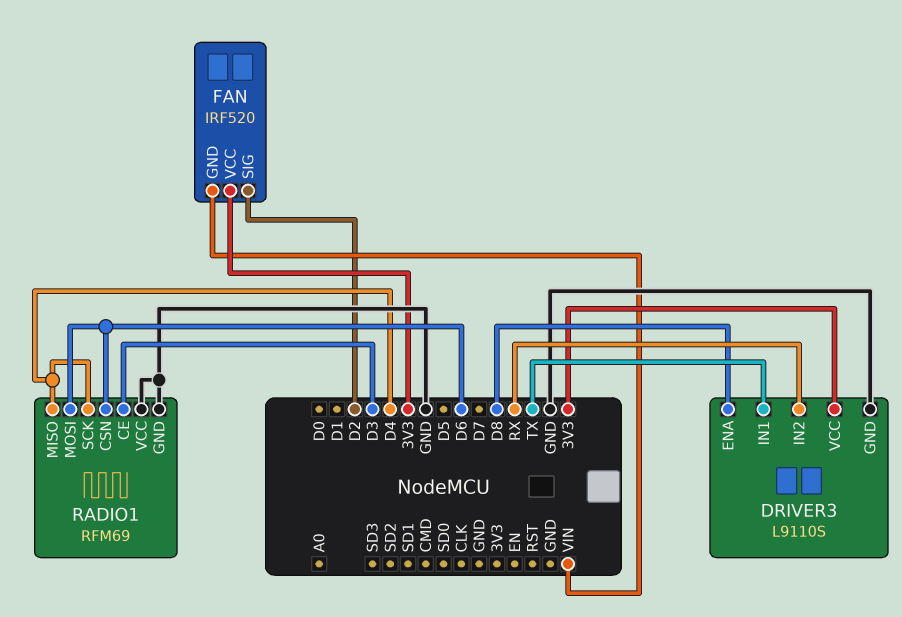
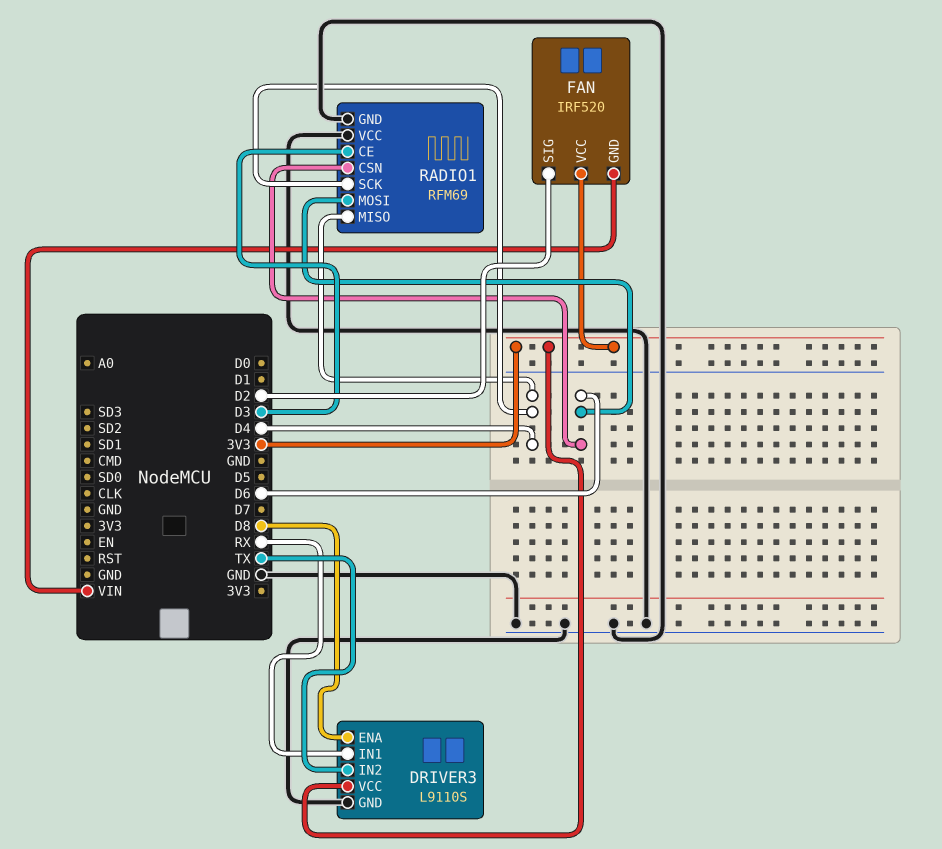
DRIVER3 pin IN1: TX -> RX
DRIVER3 pin IN2: RX -> TX

